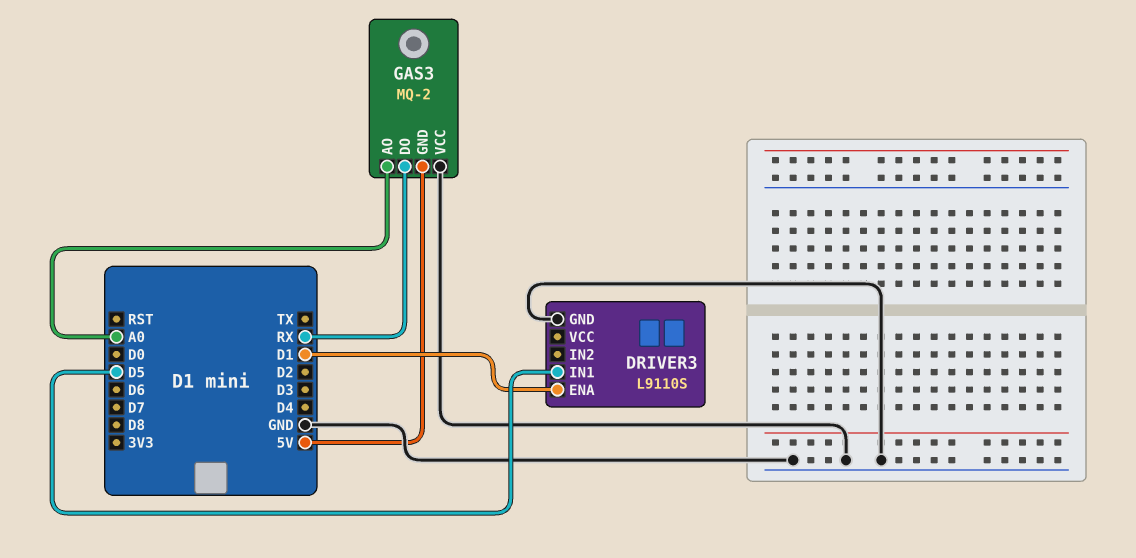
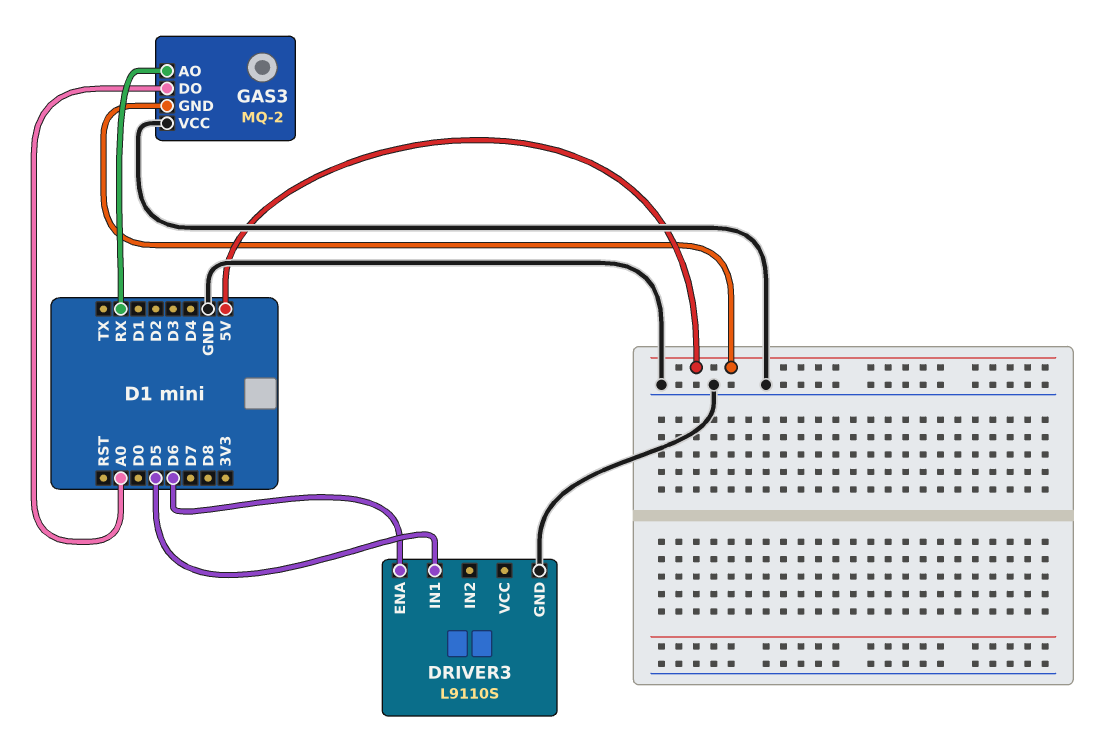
DRIVER3 pin ENA: D1 -> D6
GAS3 pin AO: A0 -> RX
GAS3 pin DO: RX -> A0

